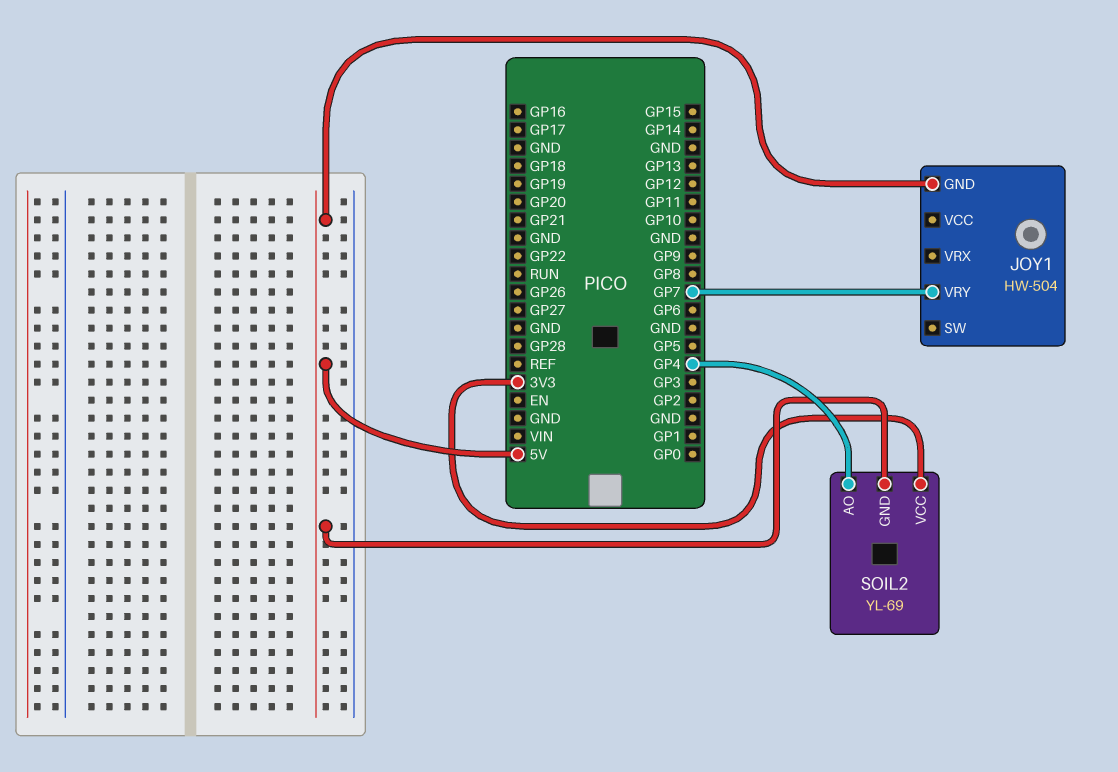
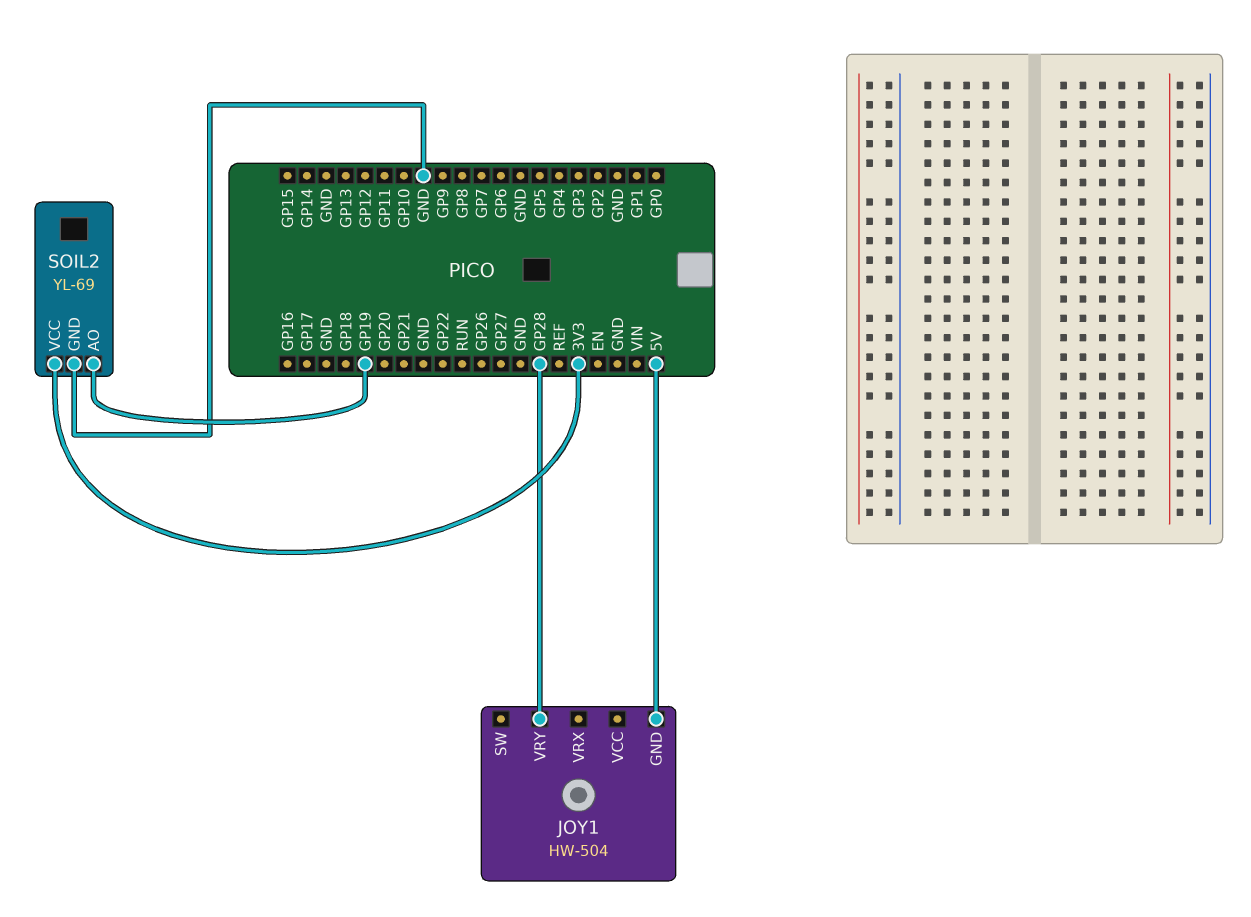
JOY1 pin VRY: GP7 -> GP28
SOIL2 pin AO: GP4 -> GP19
SOIL2 pin GND: 5V -> GND

